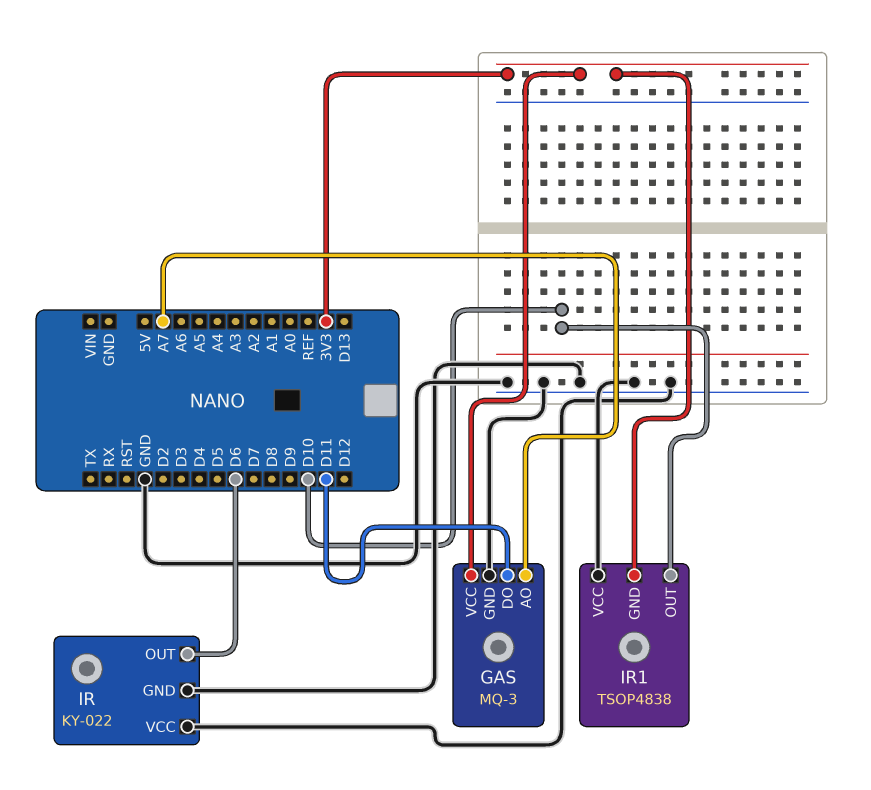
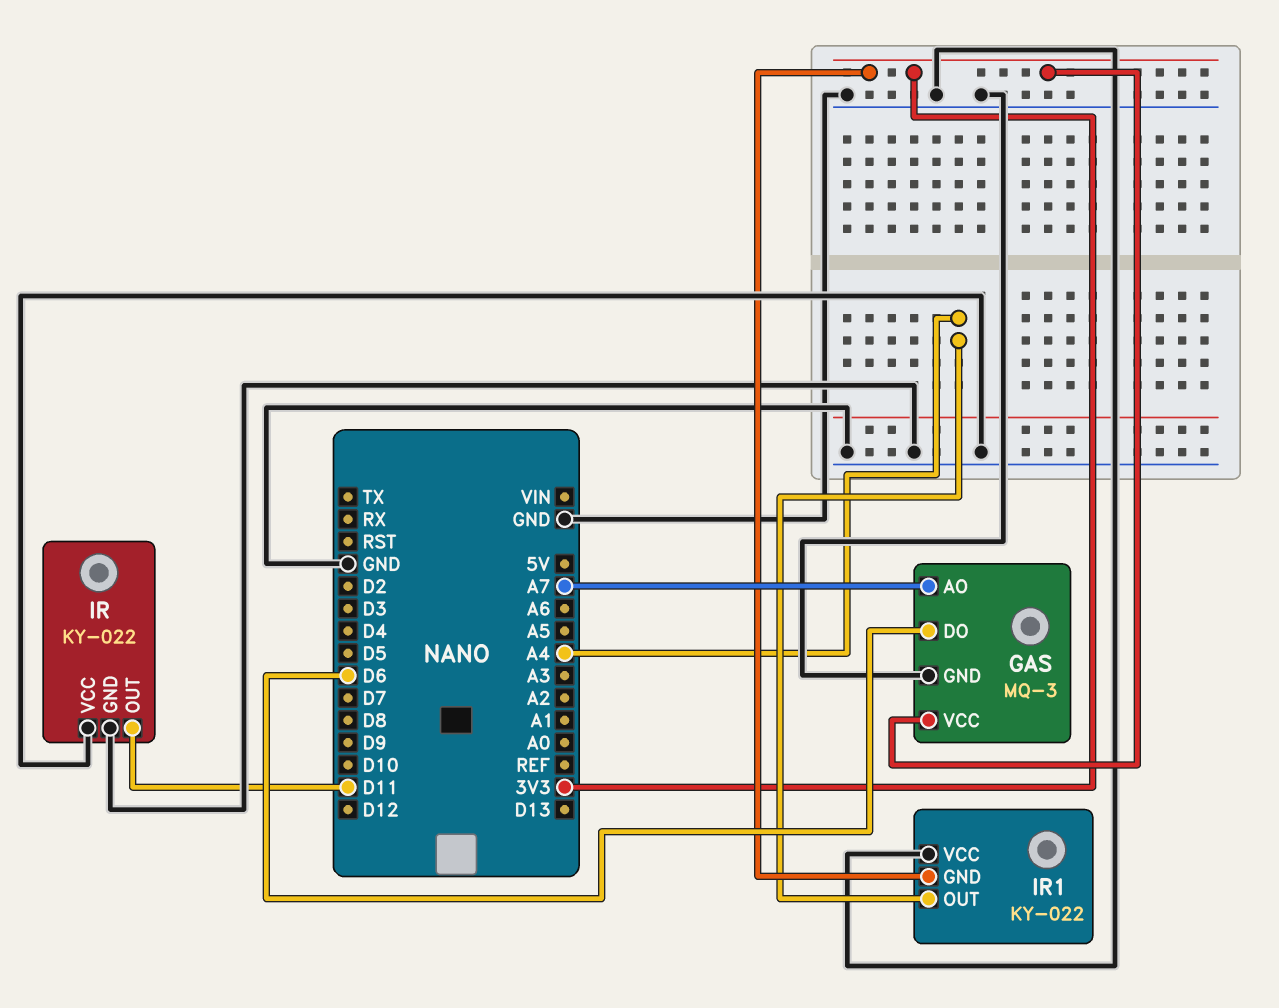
GAS pin DO: D11 -> D6
IR pin OUT: D6 -> D11
IR1: TSOP4838 -> KY-022
IR1 pin OUT: D10 -> A4

